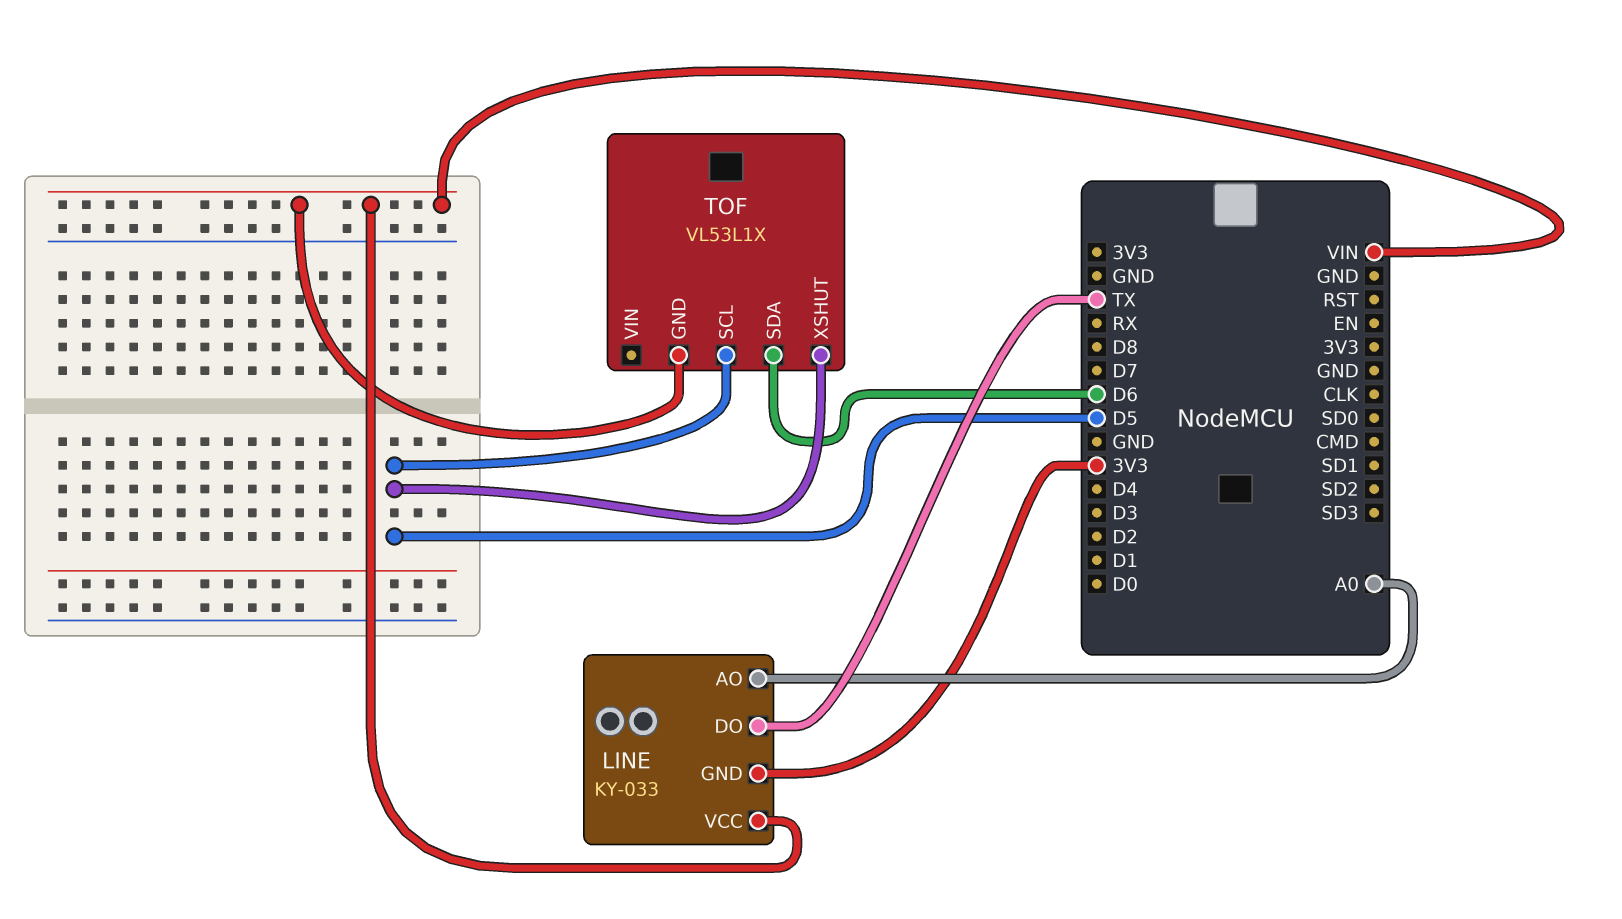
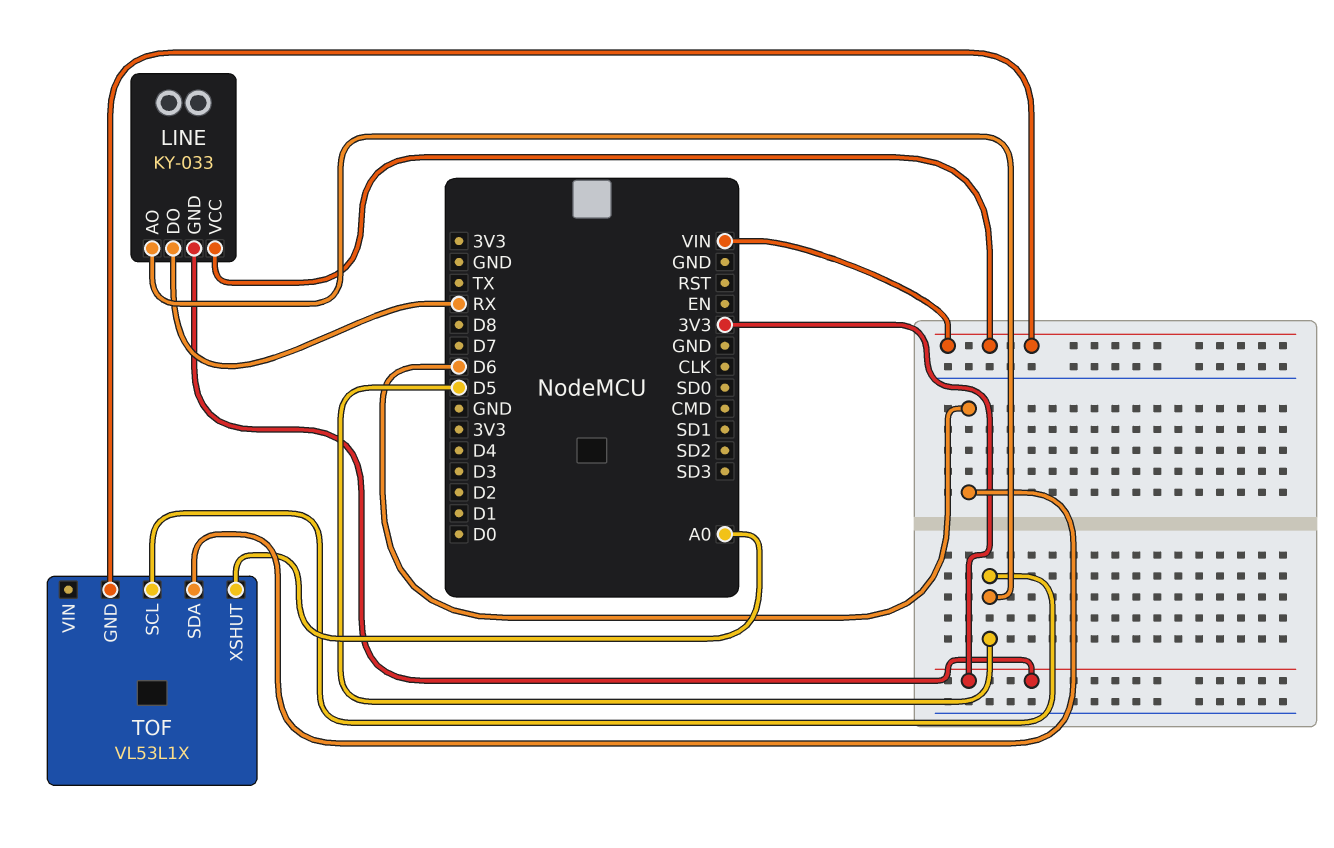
LINE pin AO: A0 -> D5
LINE pin DO: TX -> RX
TOF pin XSHUT: D5 -> A0

